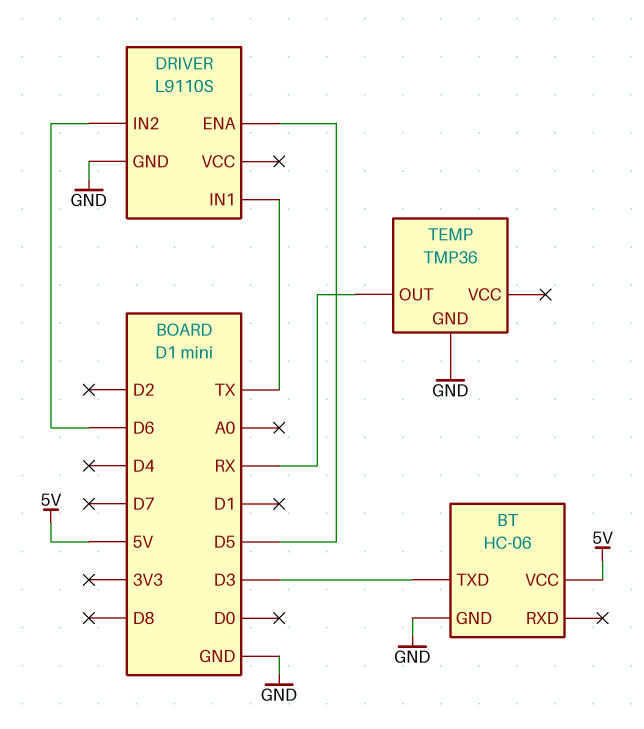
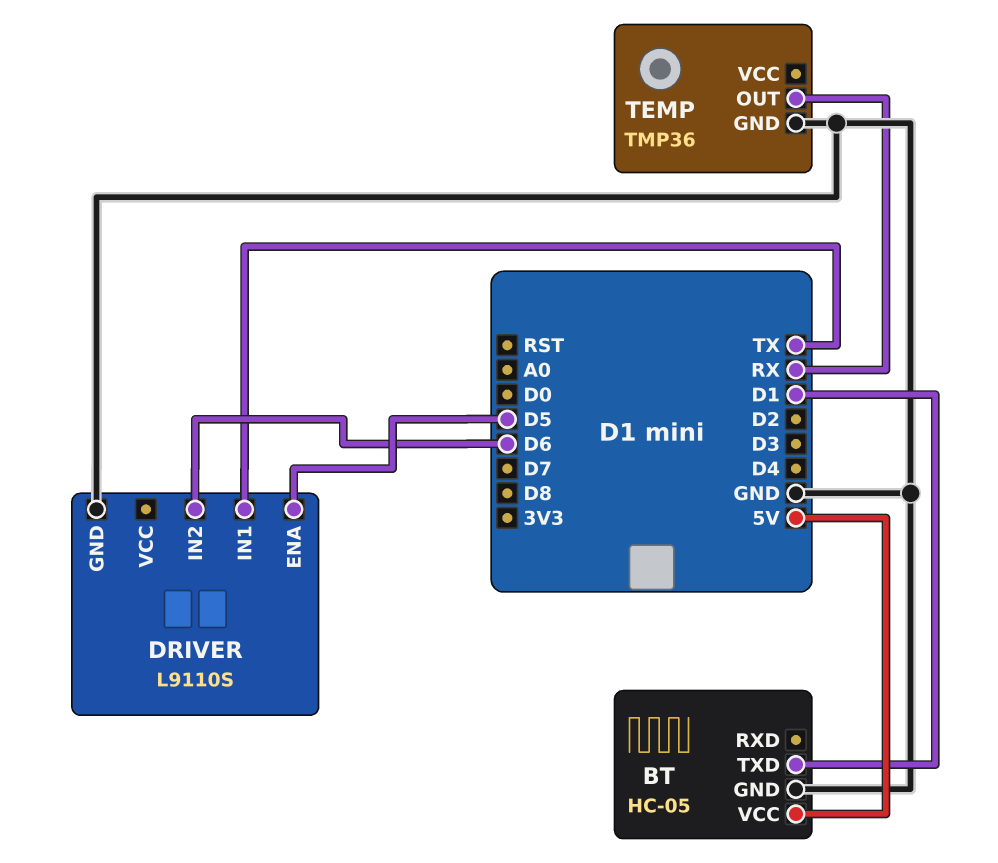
BT: HC-06 -> HC-05
BT pin TXD: D3 -> D1

